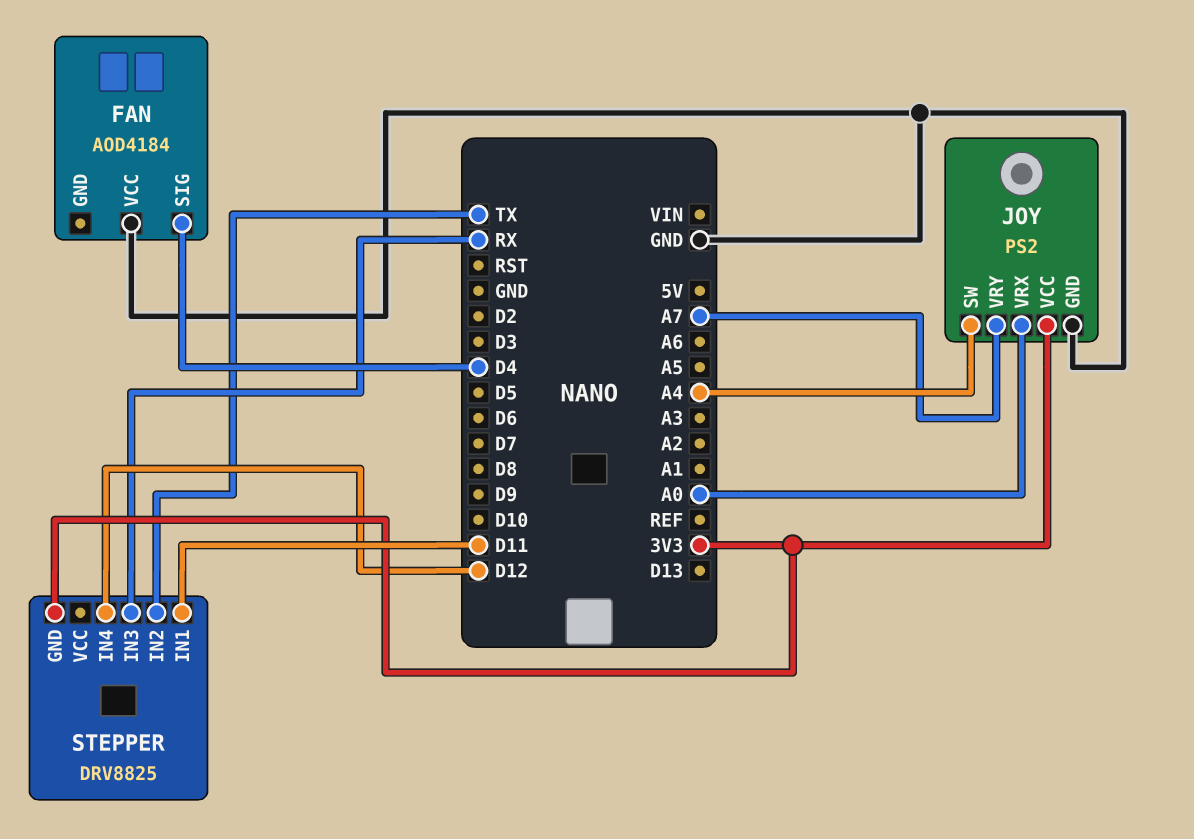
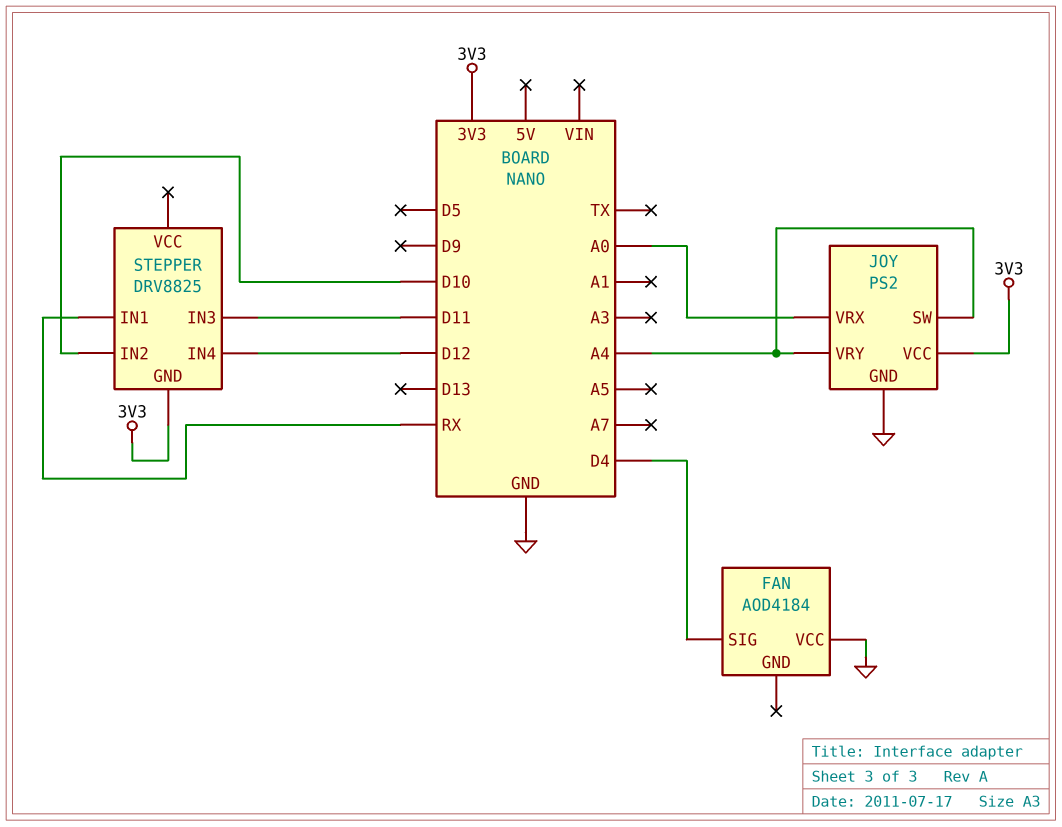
JOY pin VRY: A7 -> A4
STEPPER pin IN1: D11 -> RX
STEPPER pin IN2: TX -> D10
STEPPER pin IN3: RX -> D11

